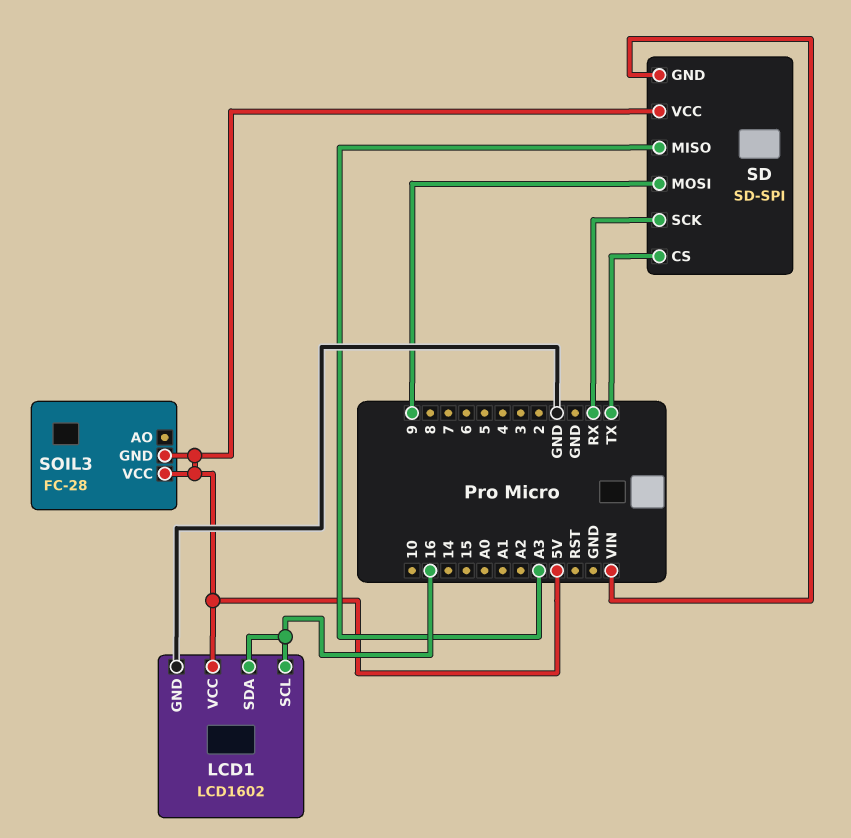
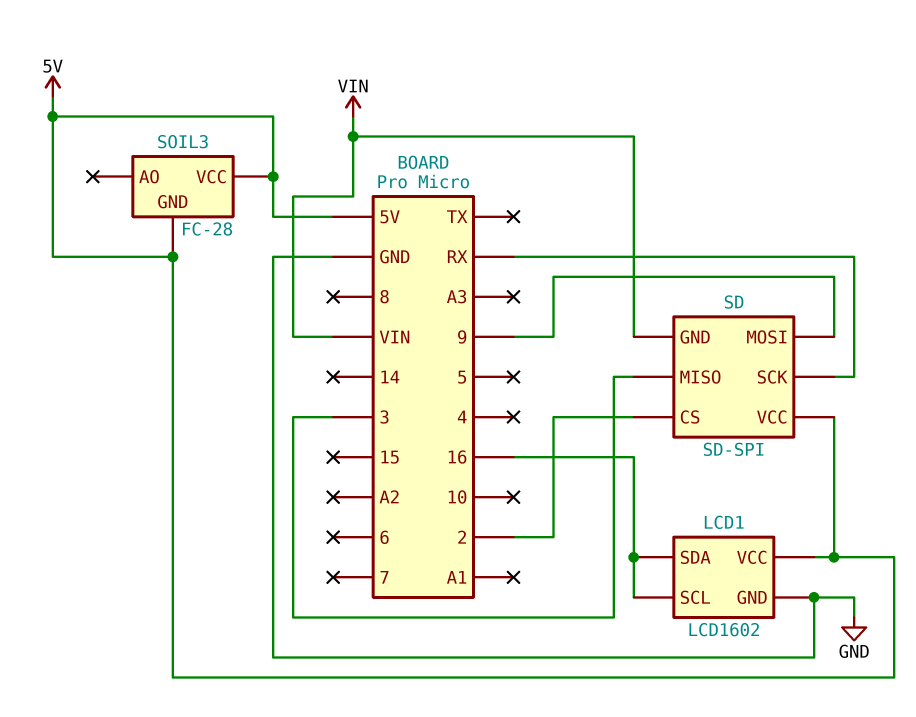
SD pin CS: TX -> 2
SD pin MISO: A3 -> 3

